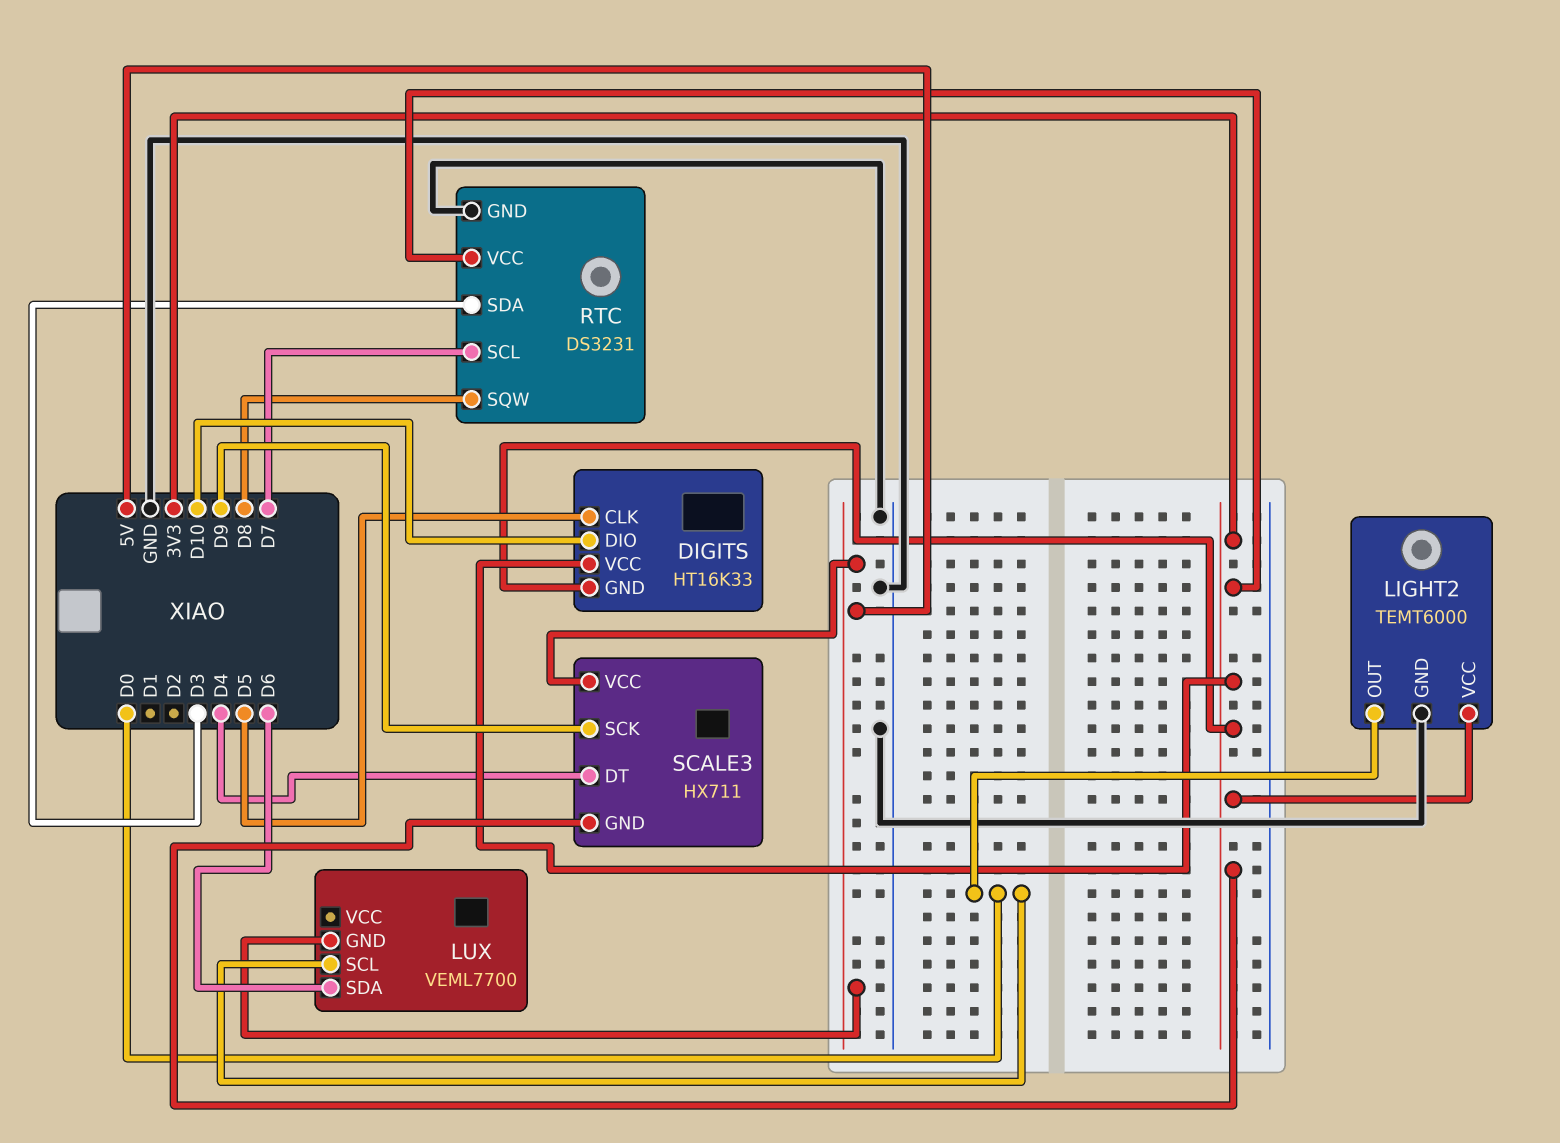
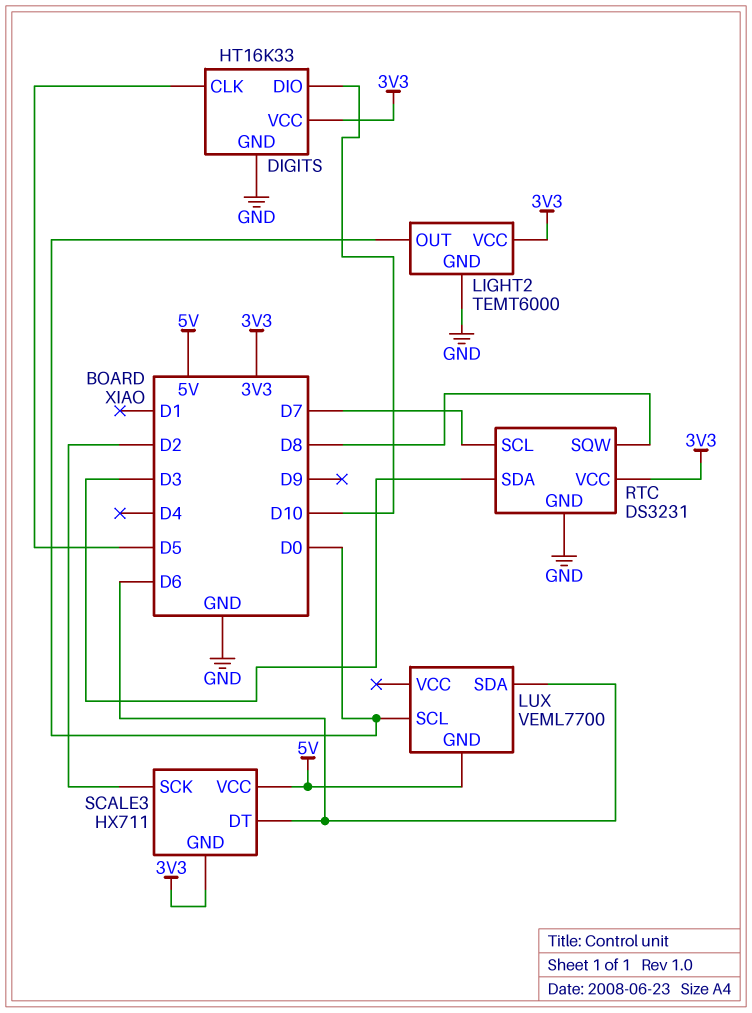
DIGITS pin GND: 3V3 -> GND
SCALE3 pin DT: D4 -> D6
SCALE3 pin SCK: D9 -> D2

